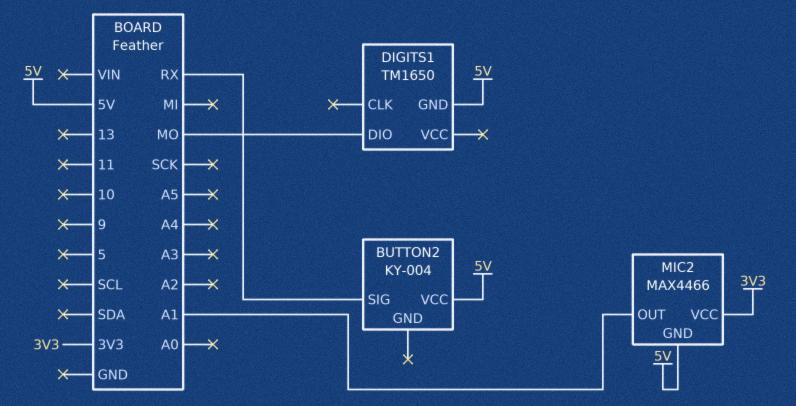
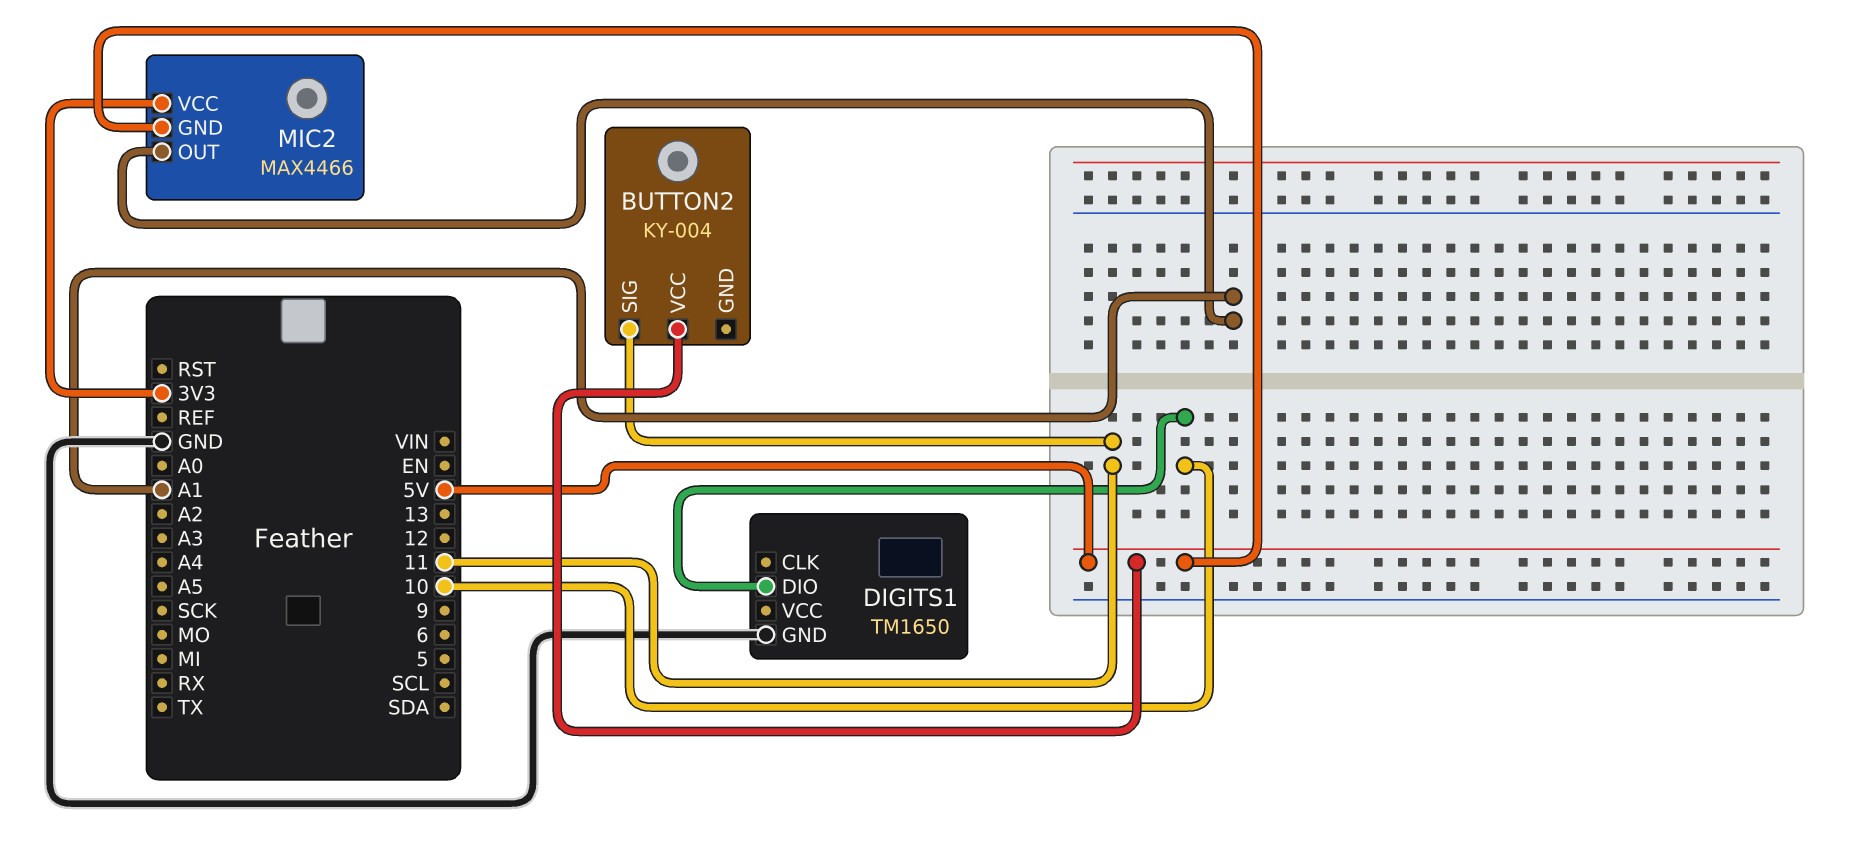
BUTTON2 pin SIG: RX -> 11
DIGITS1 pin DIO: MO -> 10
DIGITS1 pin GND: 5V -> GND

